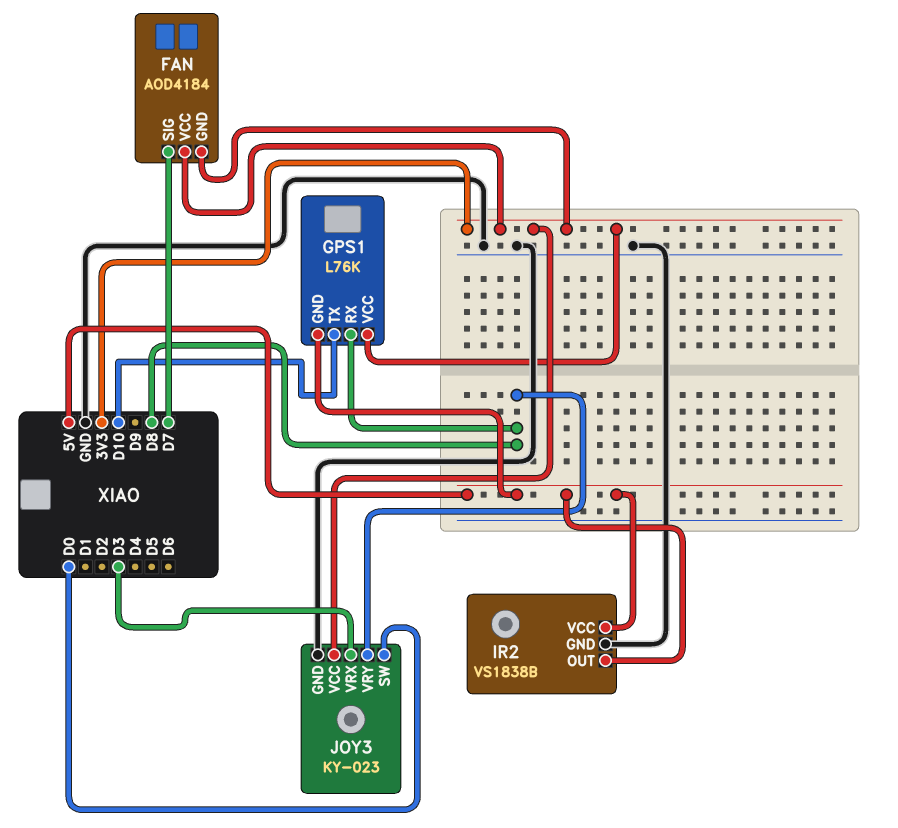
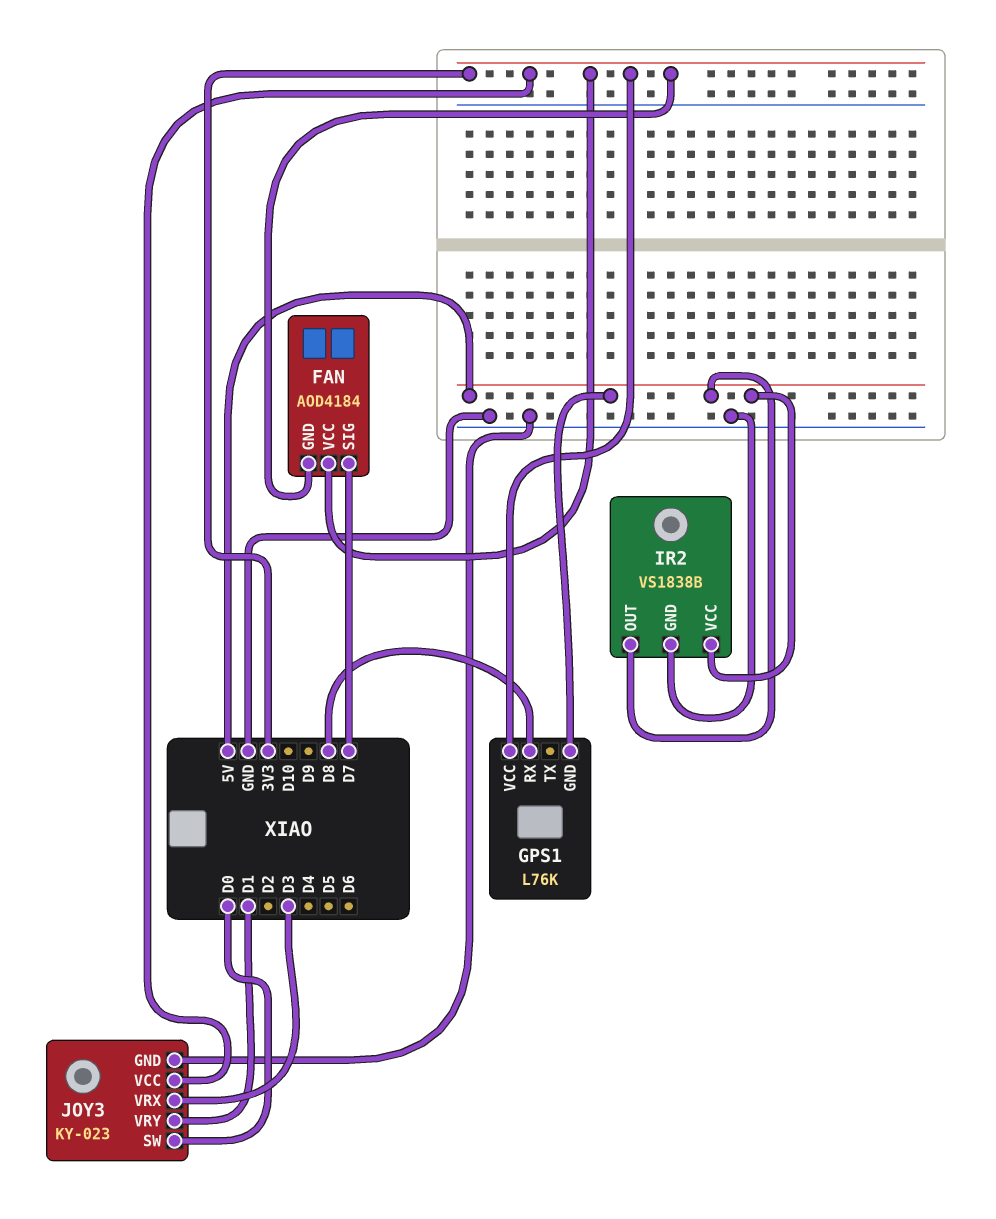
GPS1 pin TX: D10 -> none
JOY3 pin VRY: D8 -> D1

